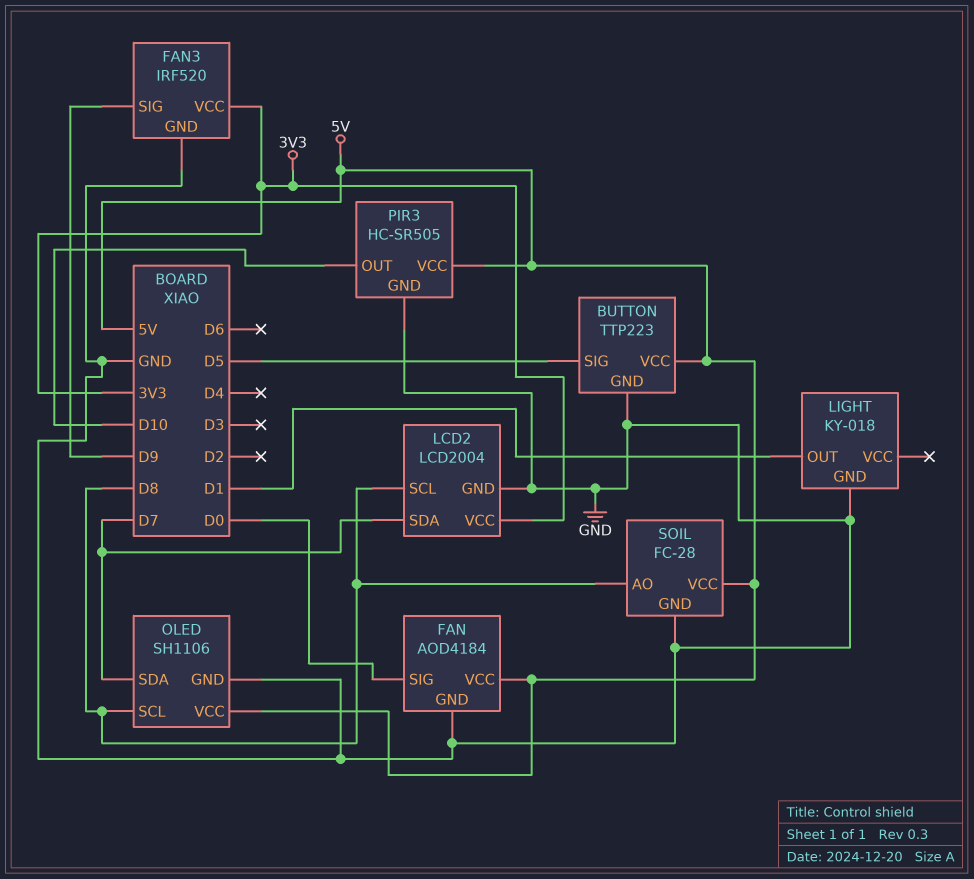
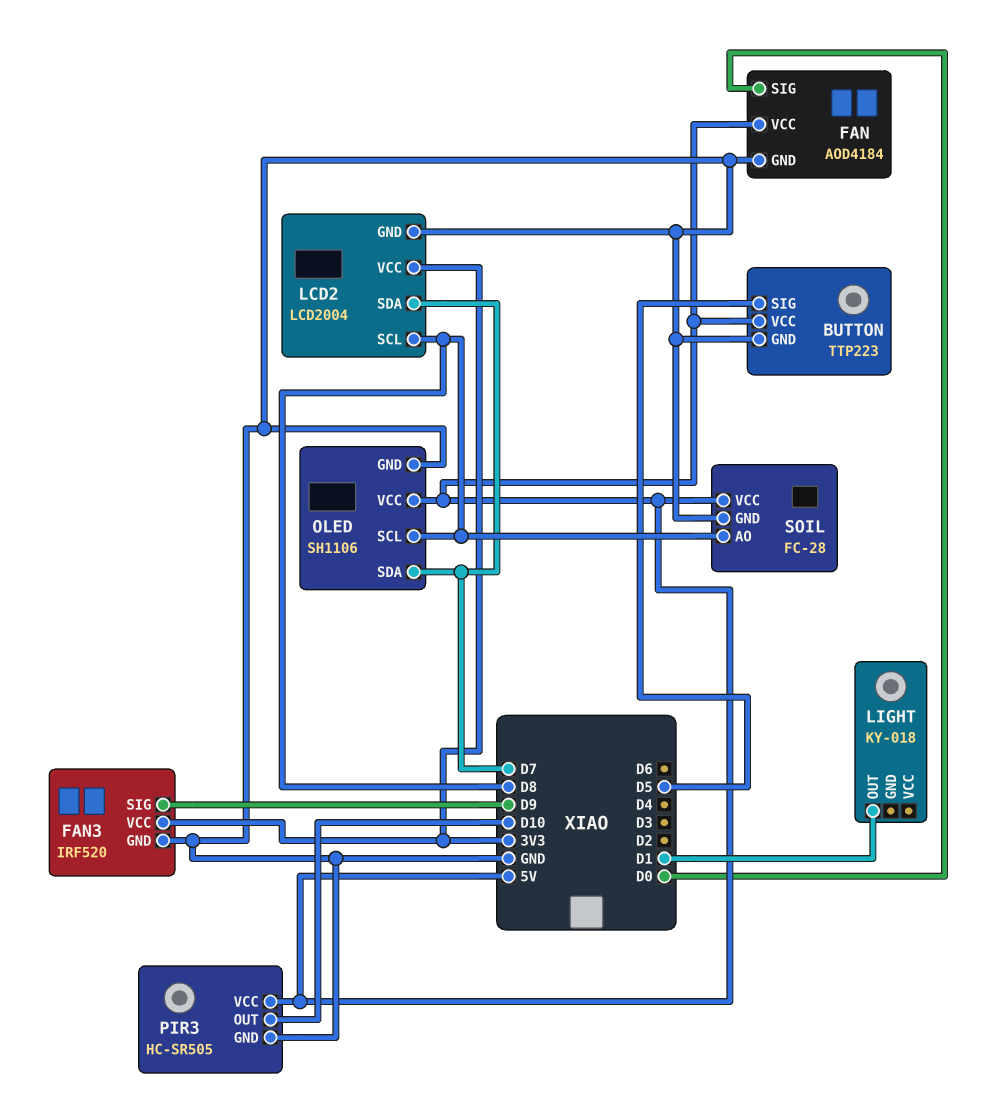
LIGHT pin GND: GND -> none

